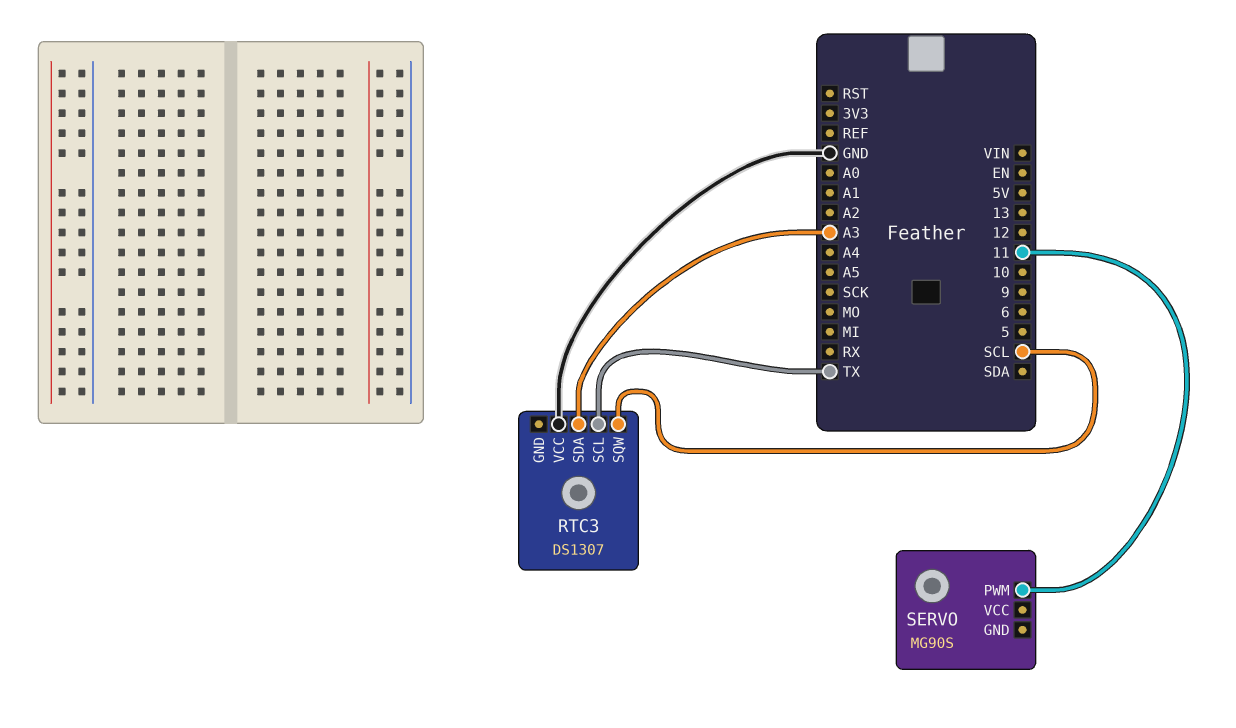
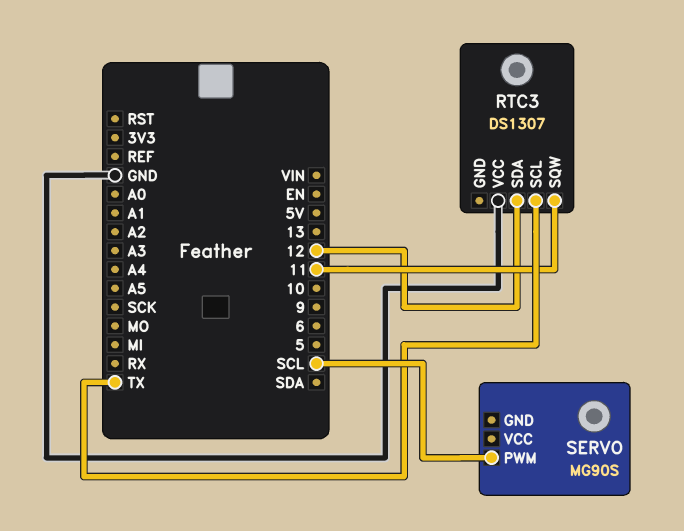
RTC3 pin SDA: A3 -> 12
RTC3 pin SQW: SCL -> 11
SERVO pin PWM: 11 -> SCL

